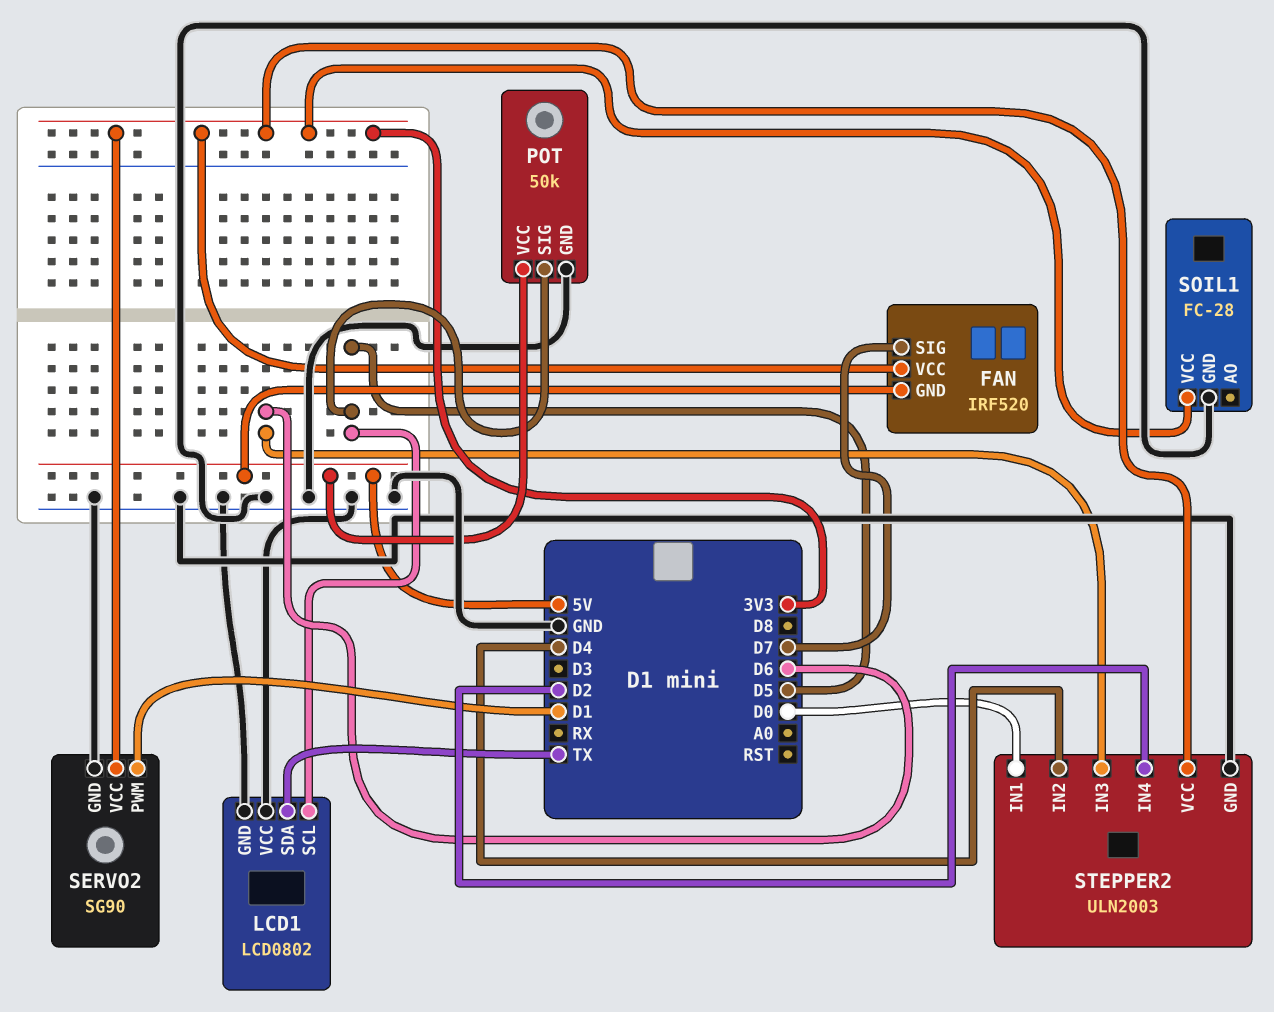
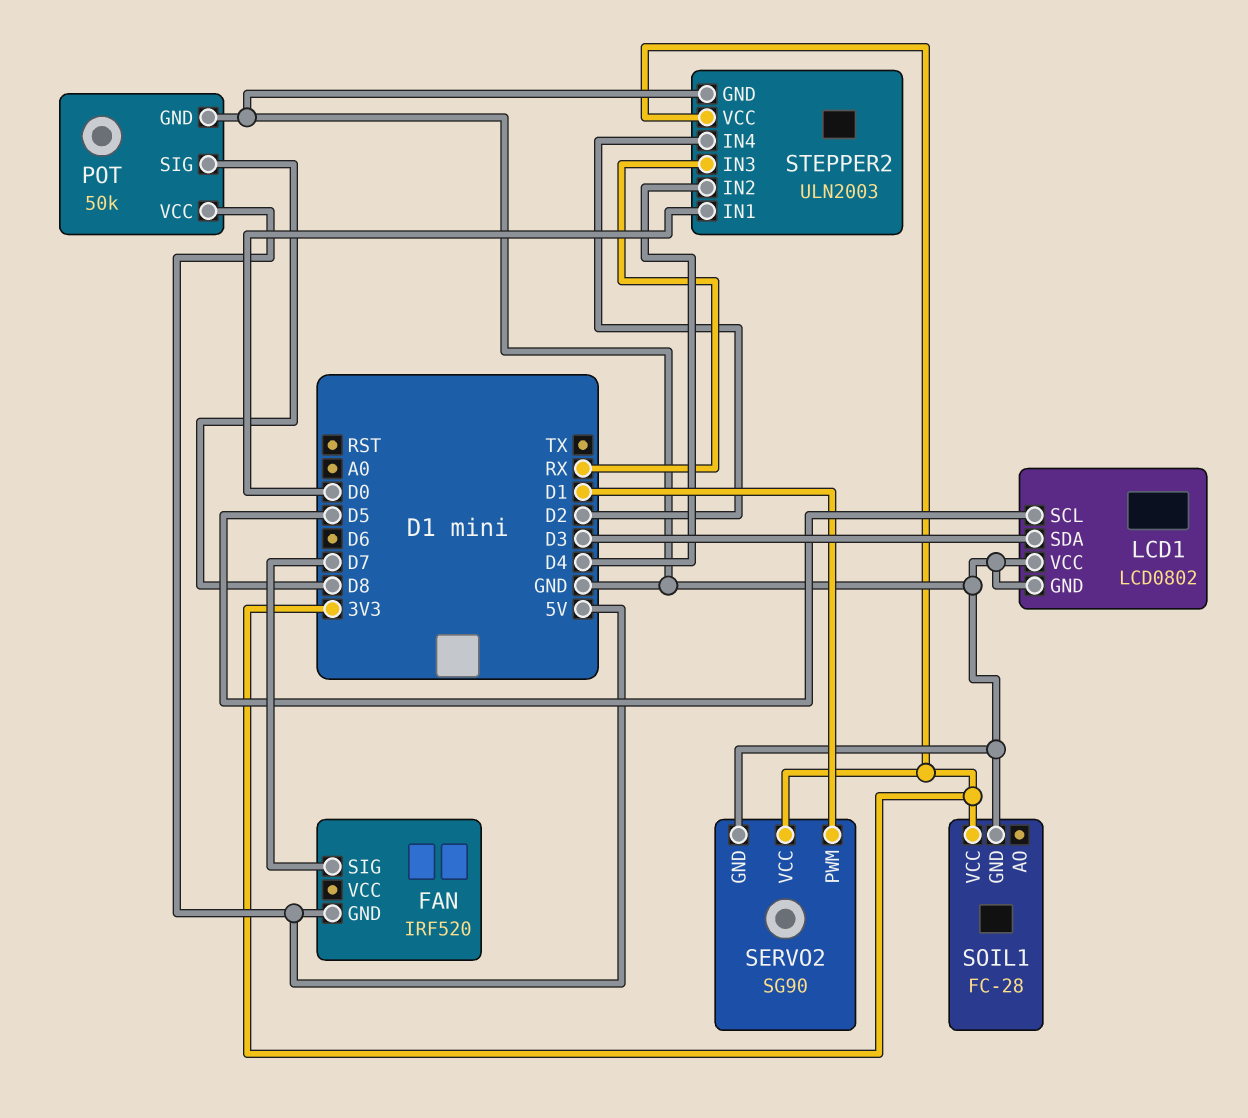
FAN pin VCC: 3V3 -> none
LCD1 pin SDA: TX -> D3
POT pin SIG: D5 -> D8
STEPPER2 pin IN3: D6 -> RX

